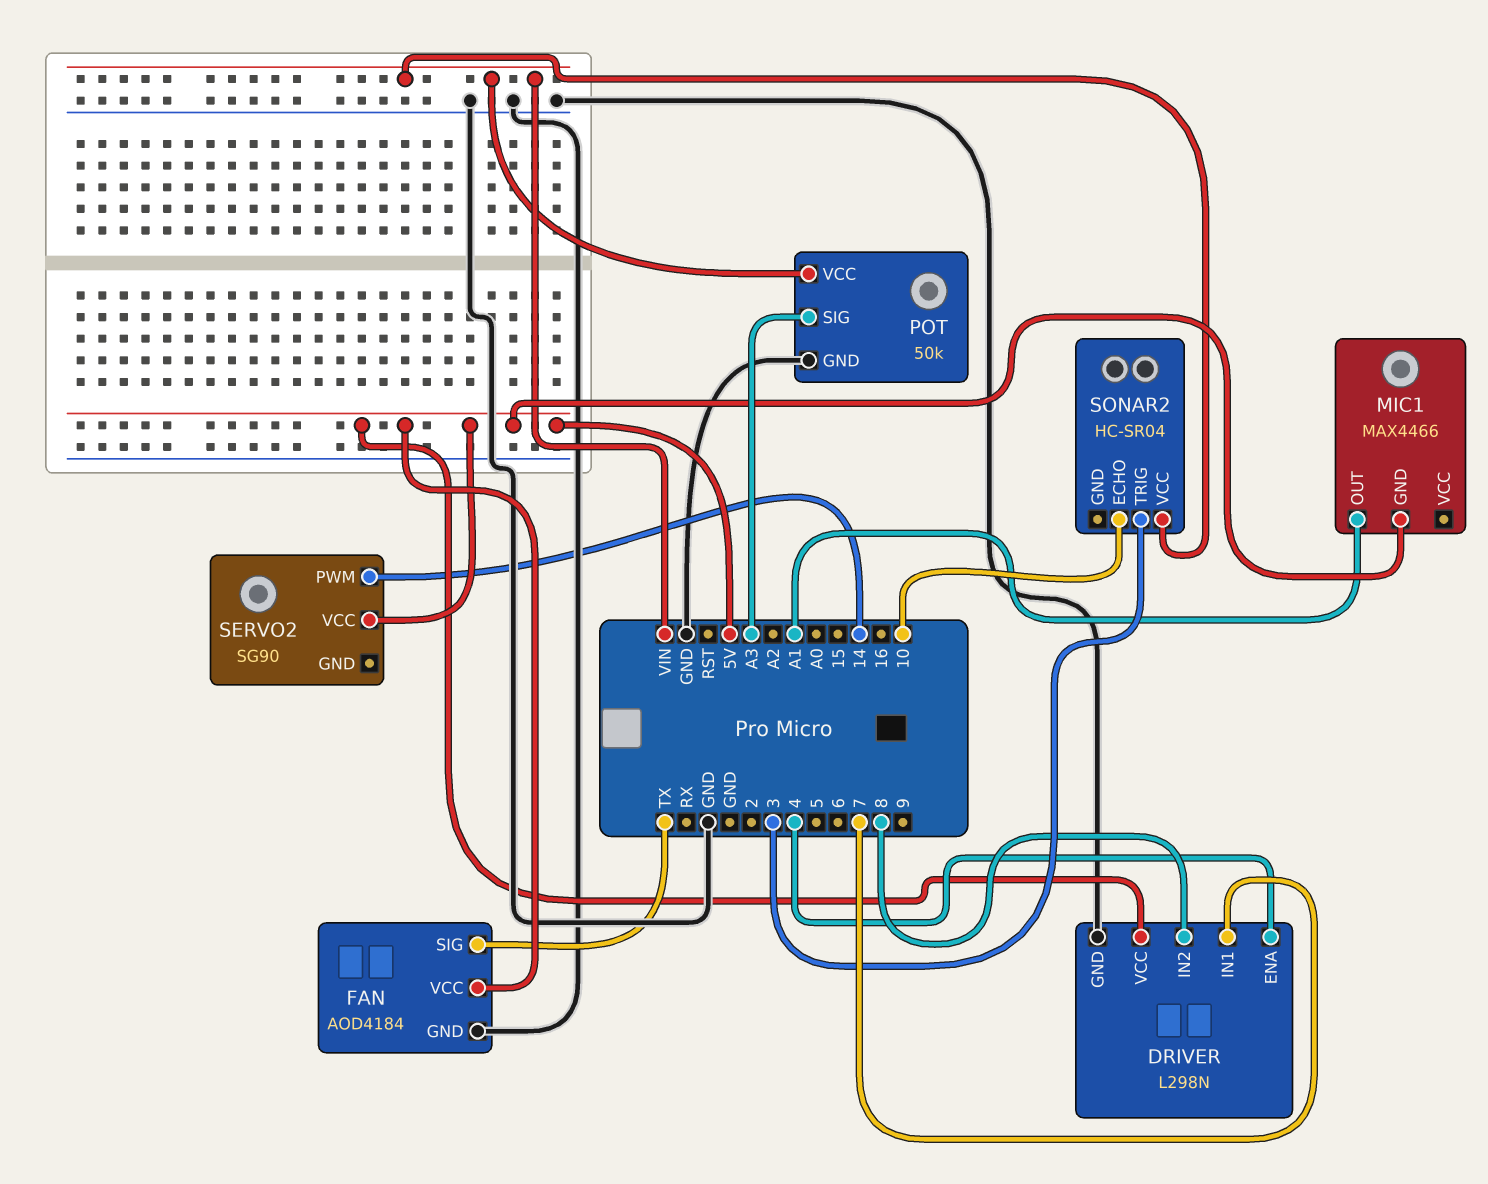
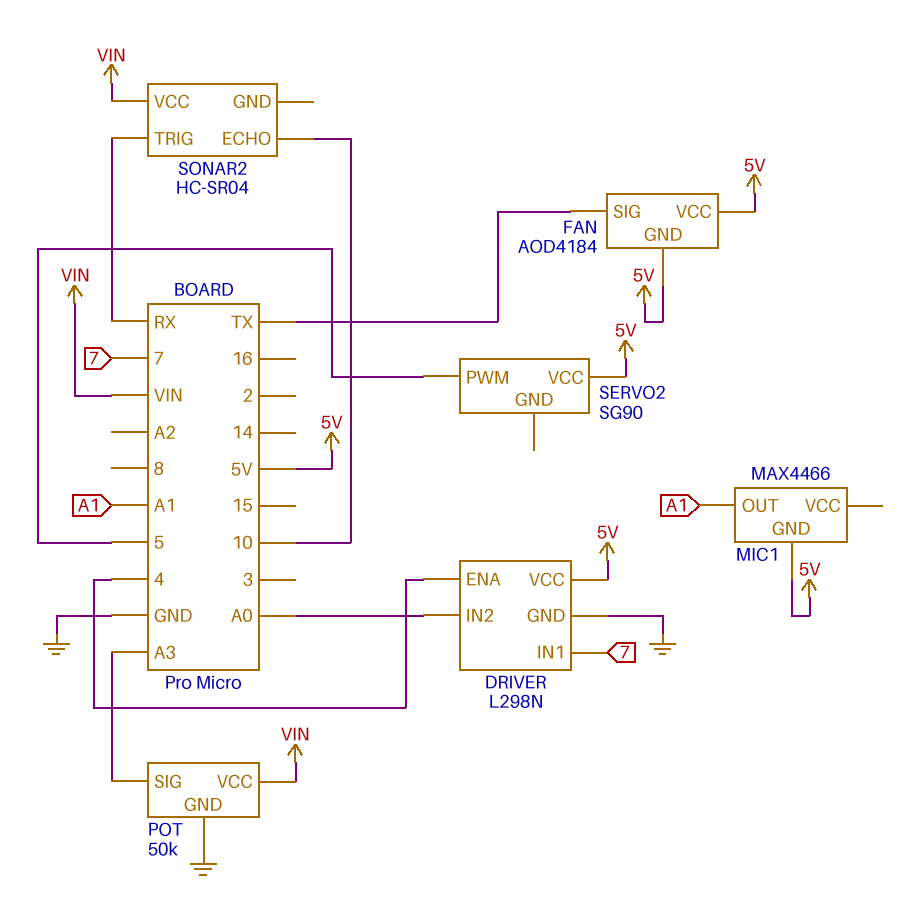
DRIVER pin IN2: 8 -> A0
FAN pin GND: GND -> 5V
SERVO2 pin PWM: 14 -> 5
SONAR2 pin TRIG: 3 -> RX

